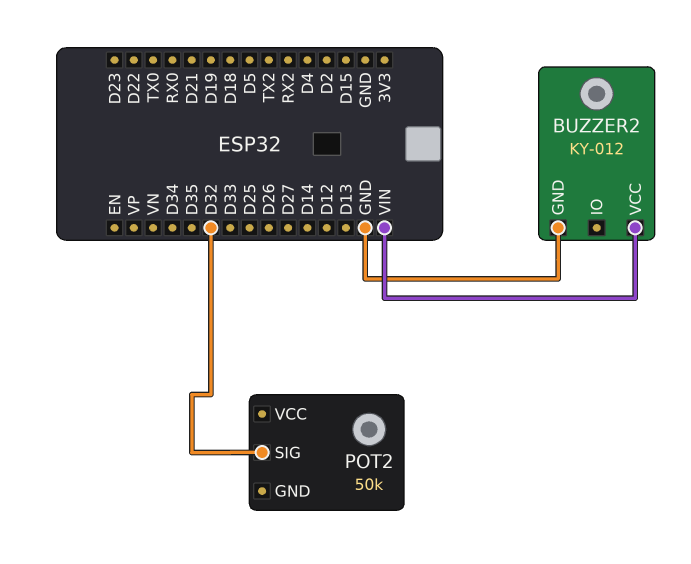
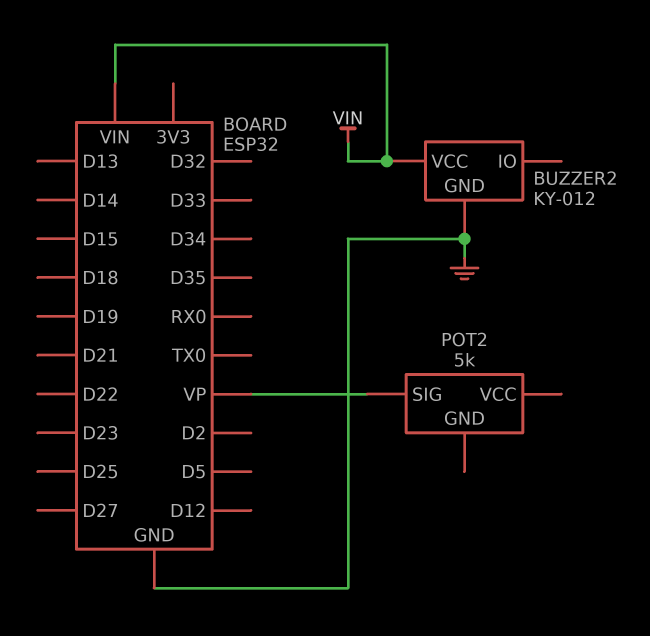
POT2: 50k -> 5k
POT2 pin SIG: D32 -> VP

